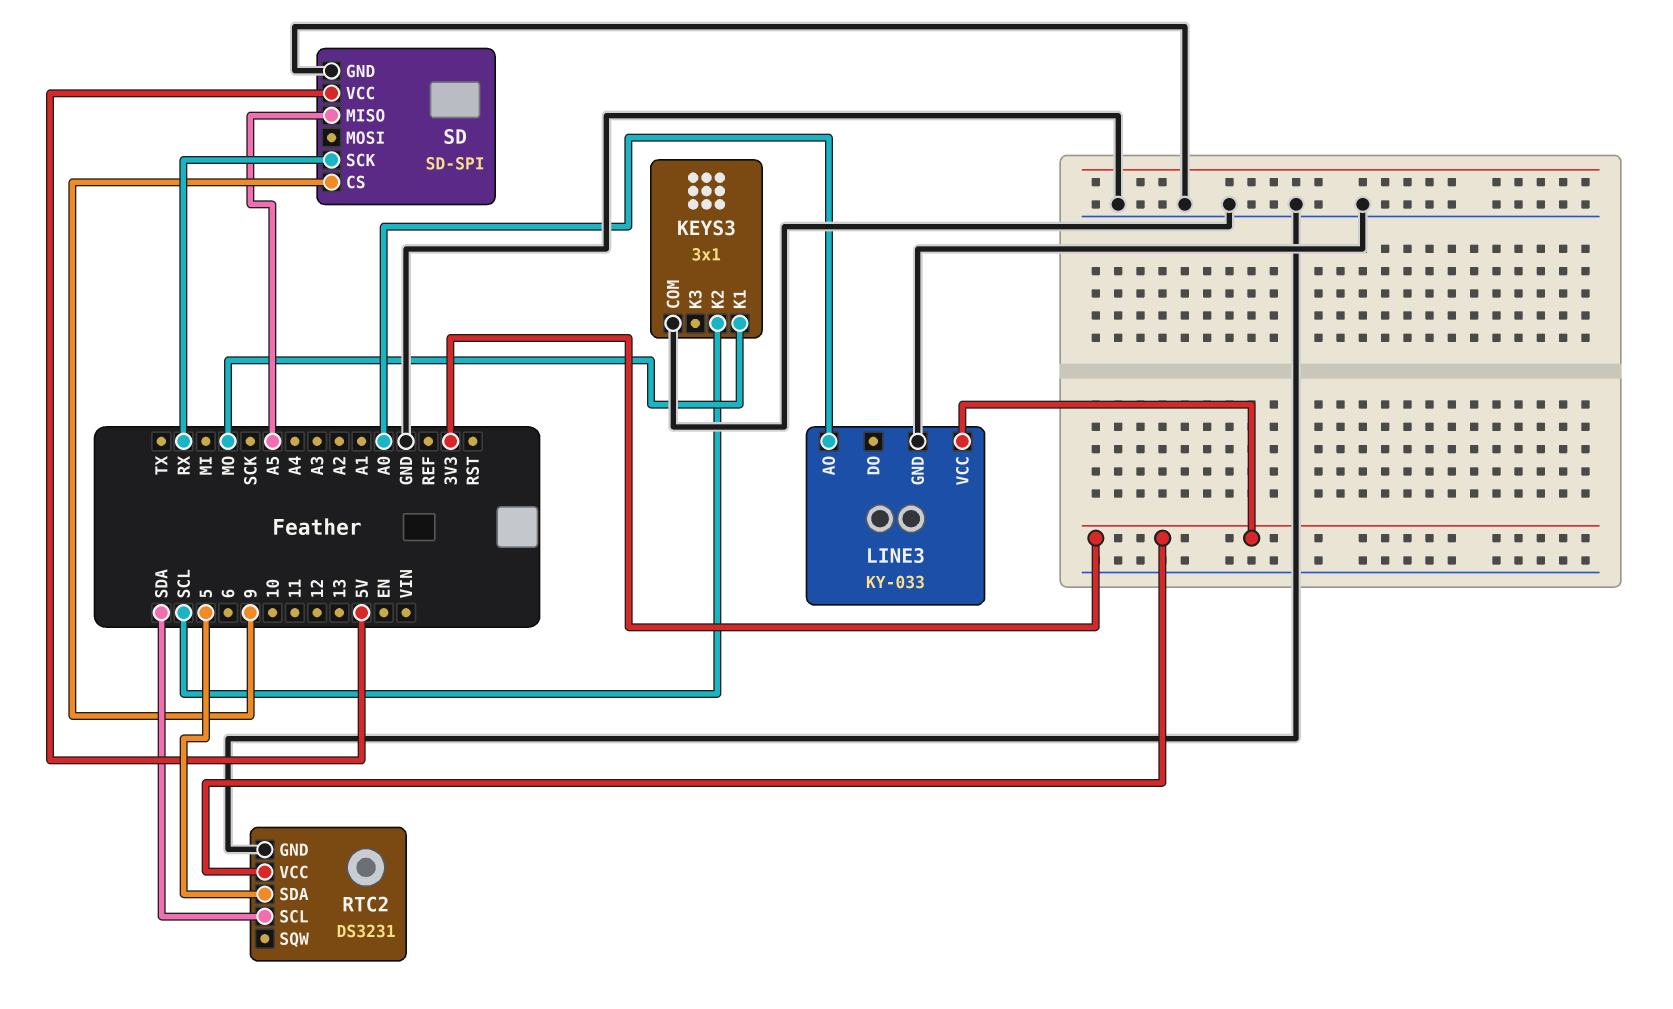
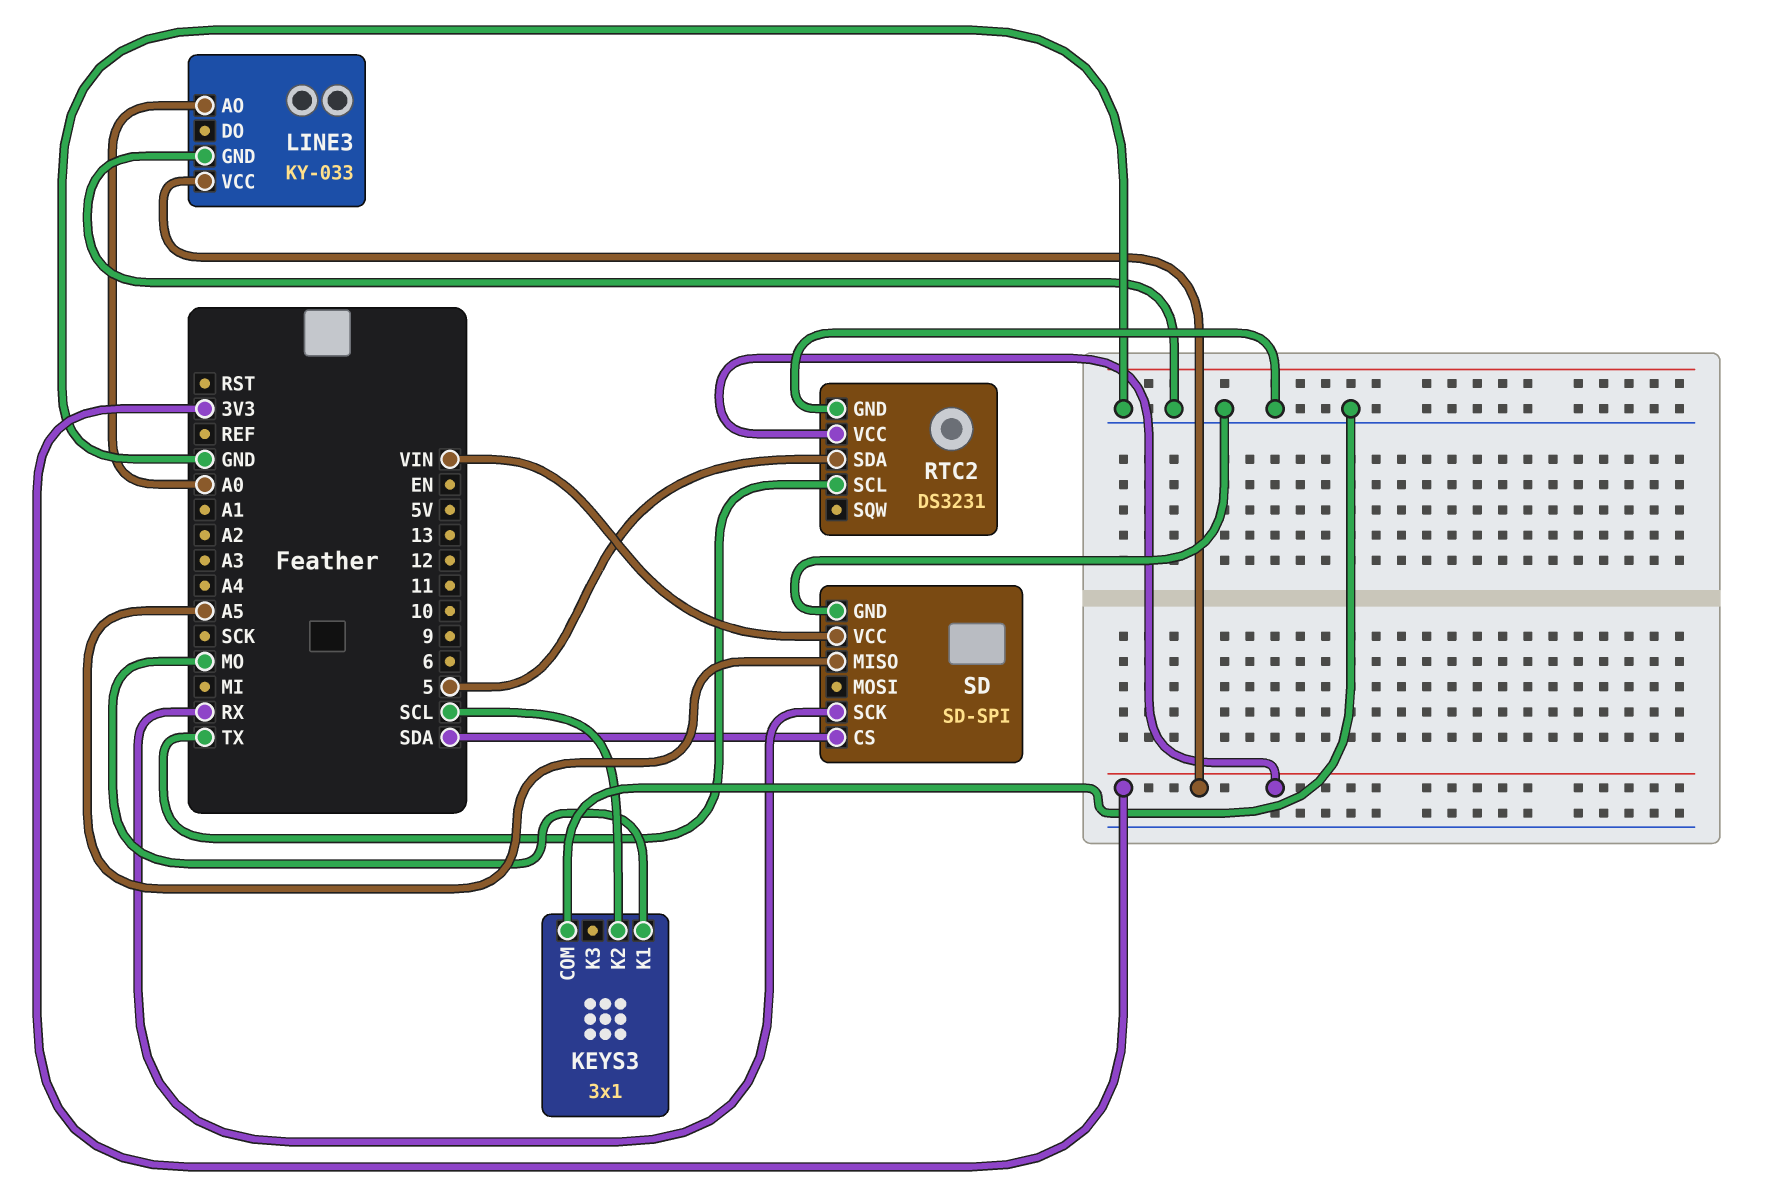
RTC2 pin SCL: SDA -> TX
SD pin CS: 9 -> SDA
SD pin VCC: 5V -> VIN

